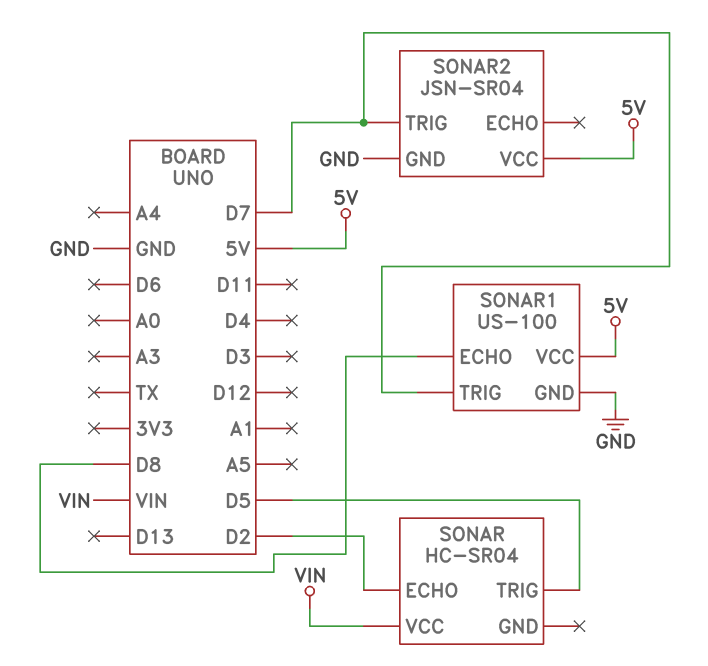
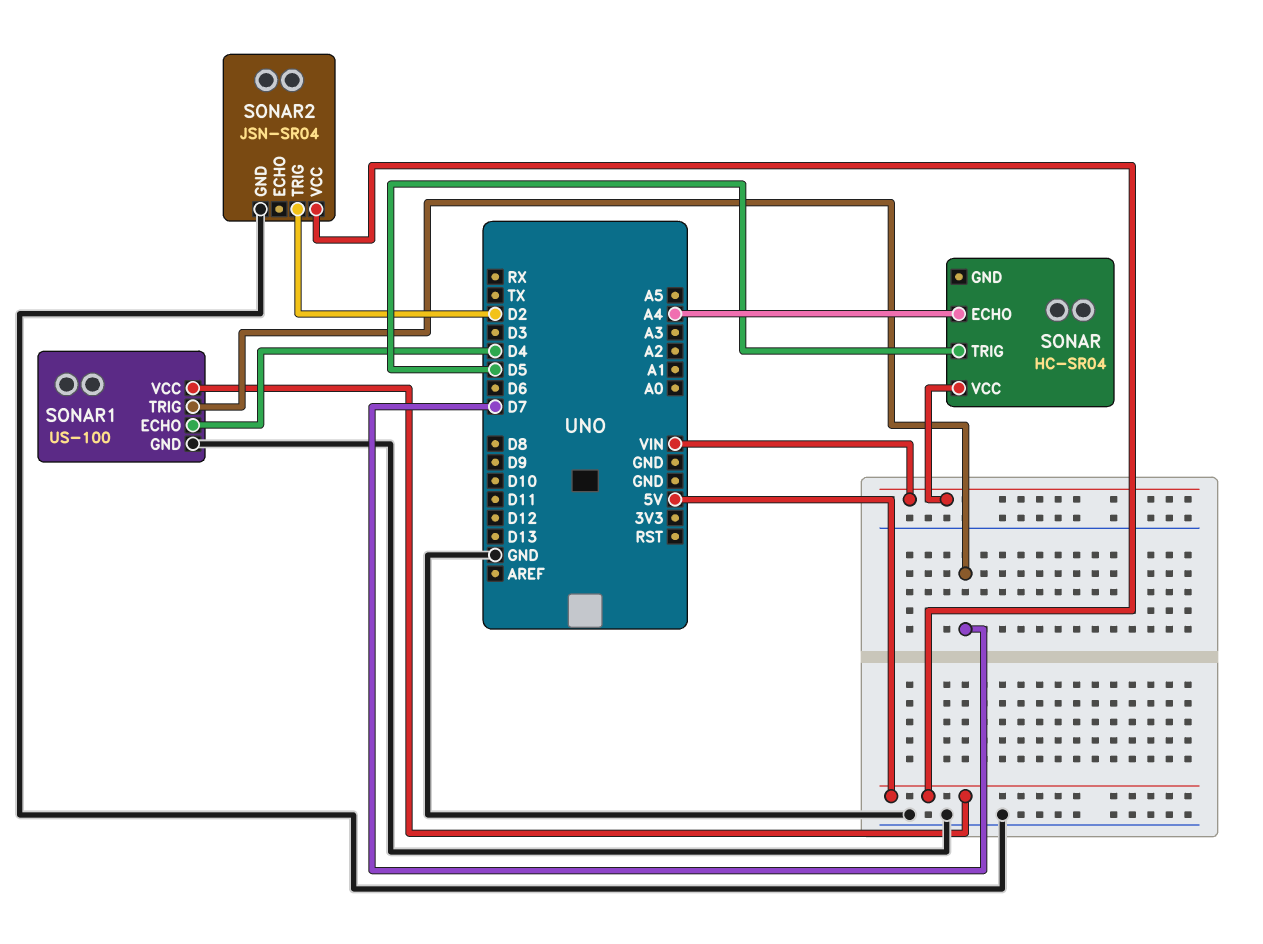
SONAR pin ECHO: D2 -> A4
SONAR1 pin ECHO: D8 -> D4
SONAR2 pin TRIG: D7 -> D2

